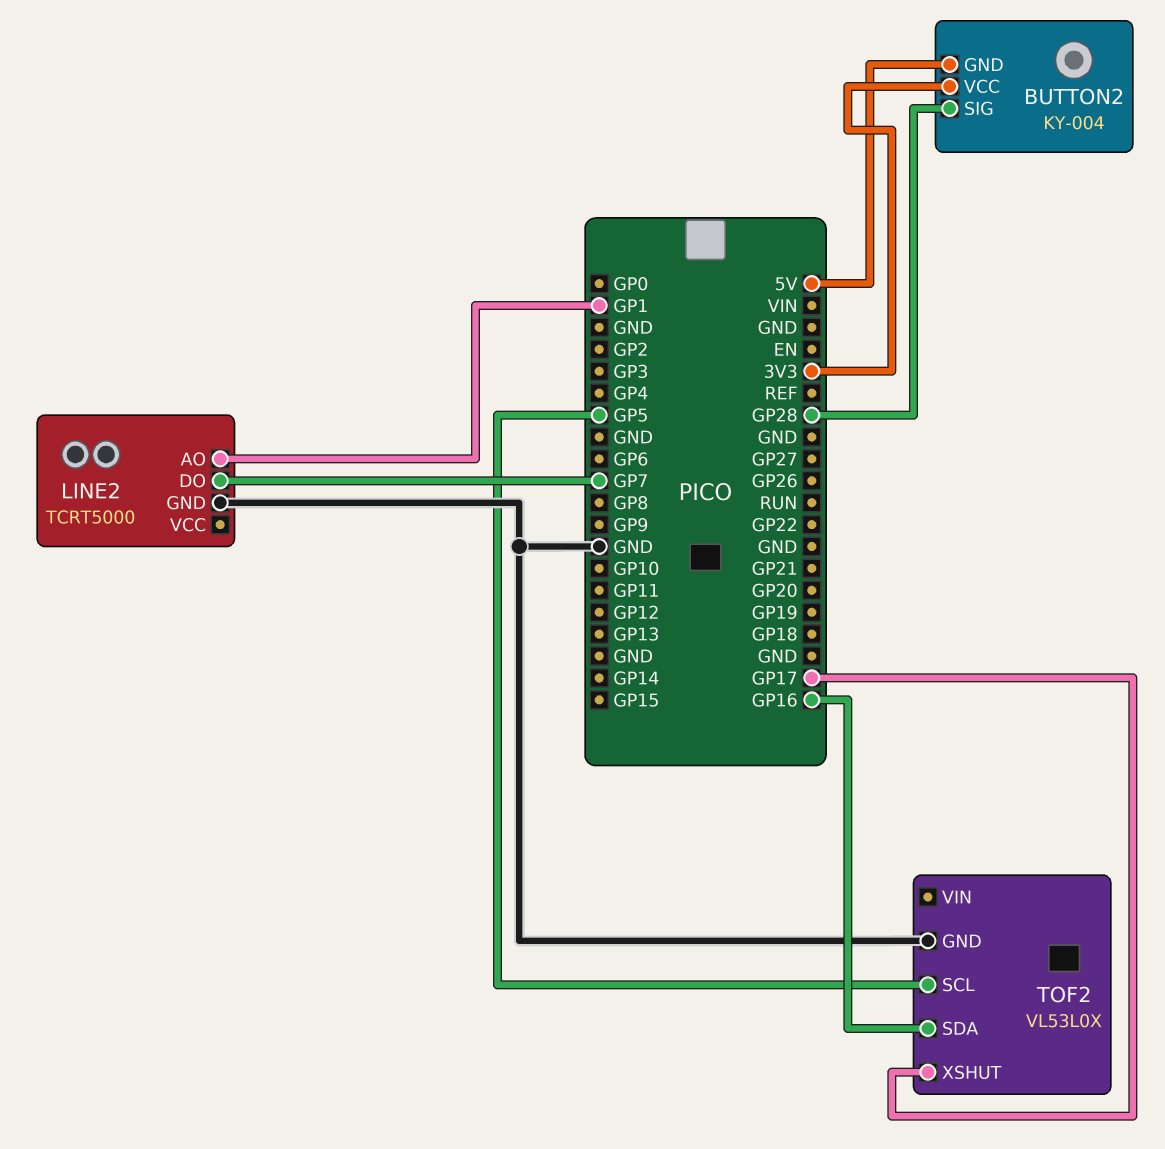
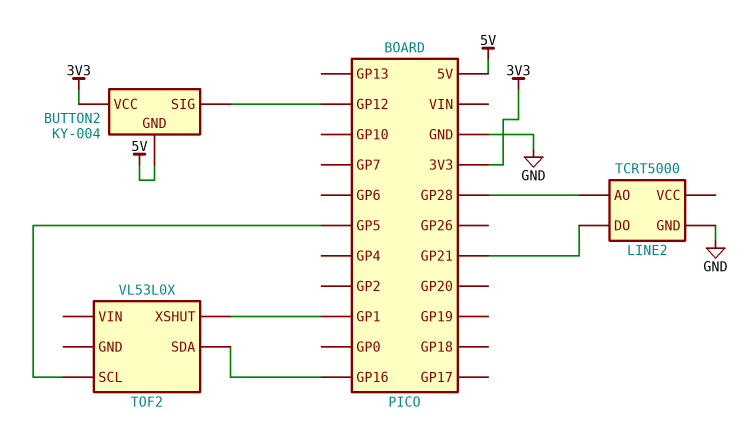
BUTTON2 pin SIG: GP28 -> GP12
LINE2 pin AO: GP1 -> GP28
LINE2 pin DO: GP7 -> GP21
TOF2 pin GND: GND -> none
TOF2 pin XSHUT: GP17 -> GP1

